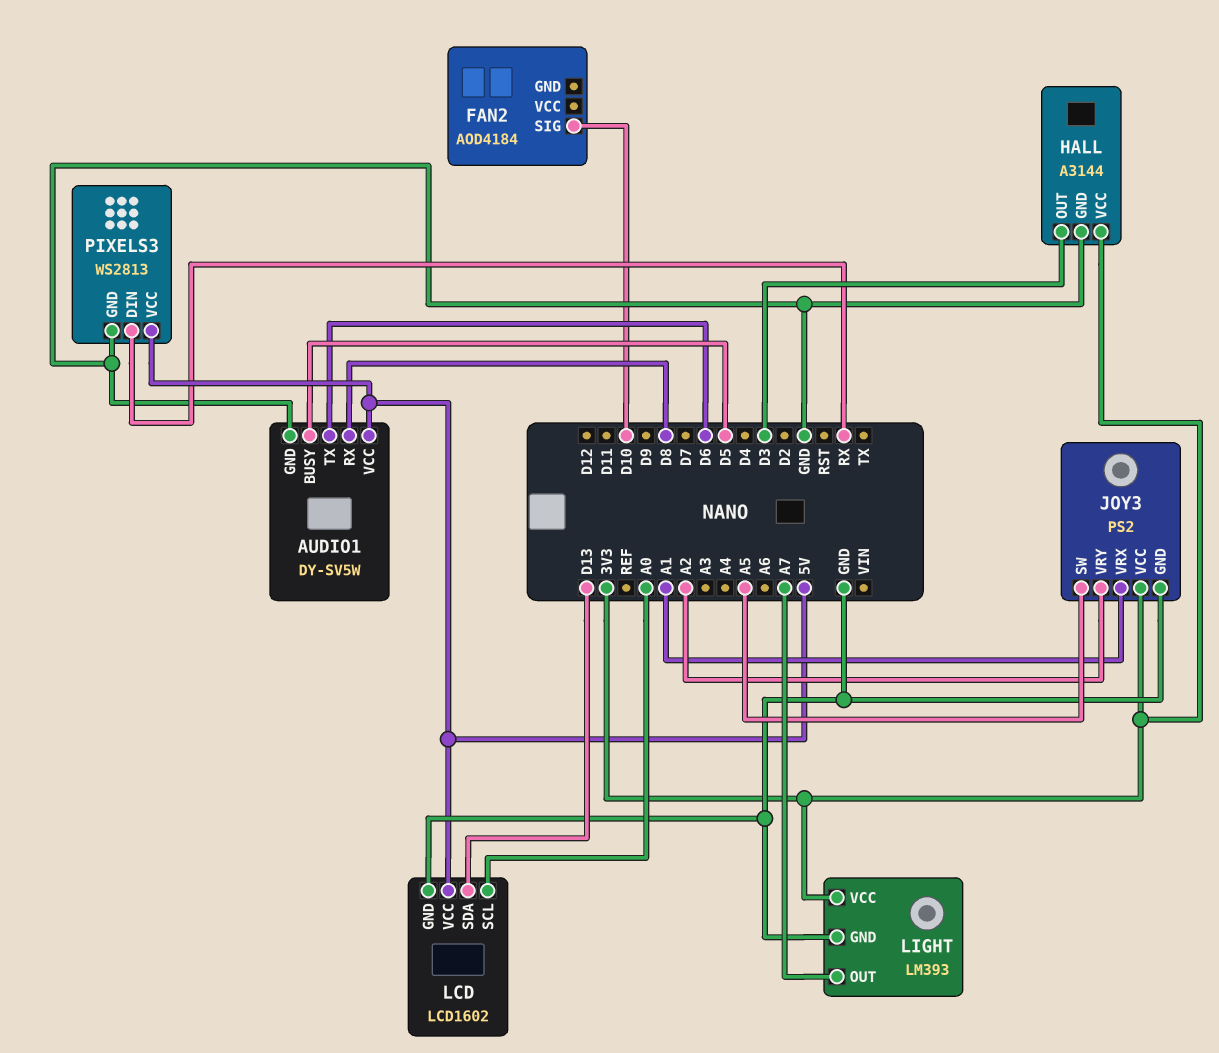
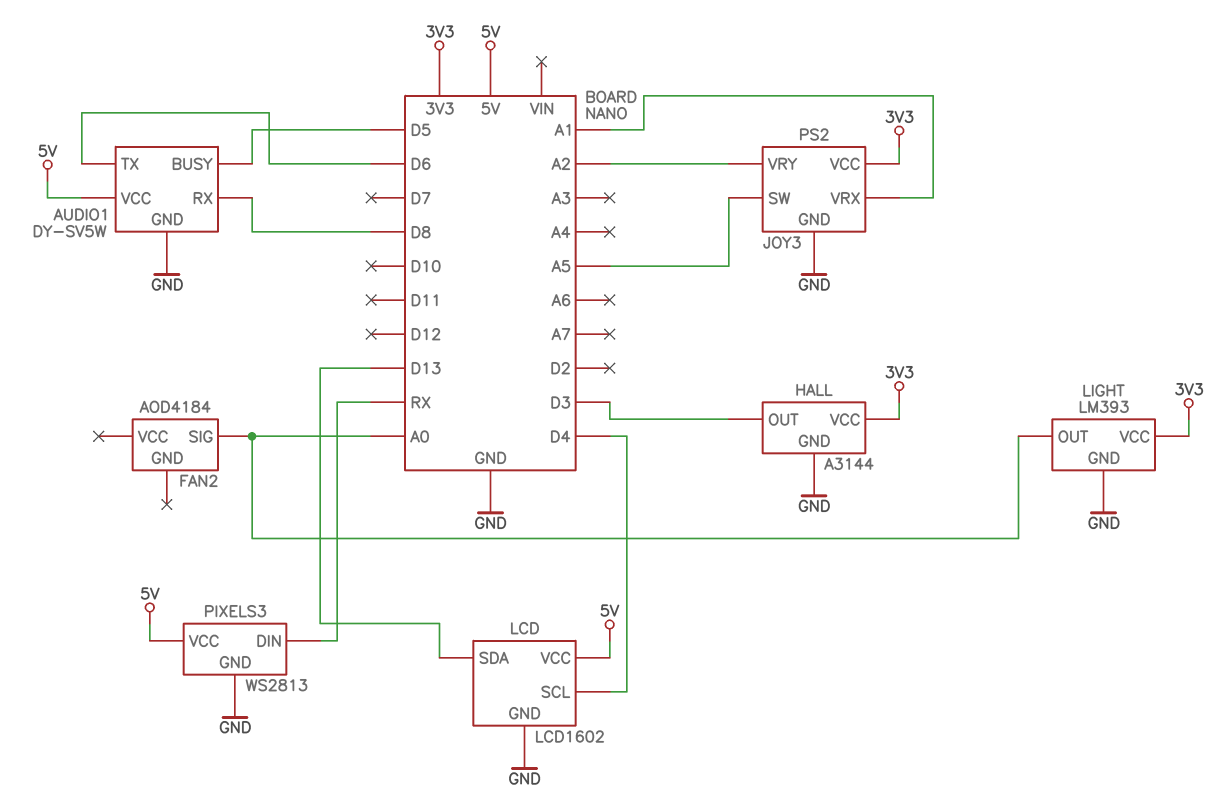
FAN2 pin SIG: D10 -> A0
LCD pin SCL: A0 -> D4
LIGHT pin OUT: A7 -> A0

